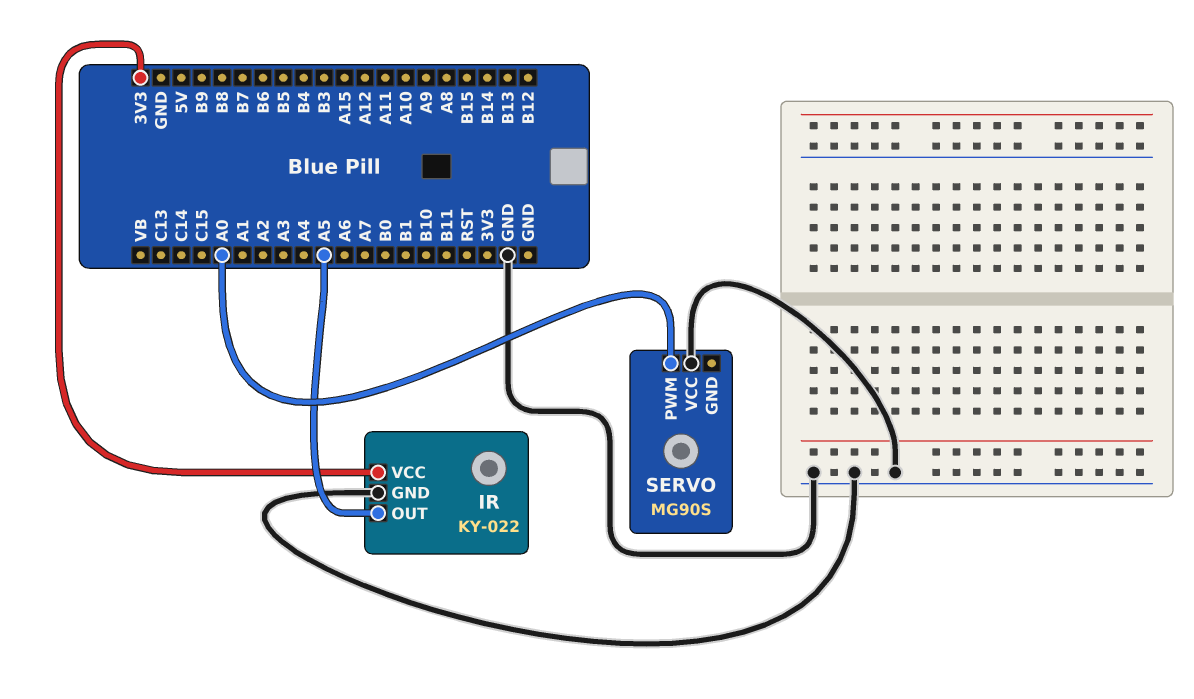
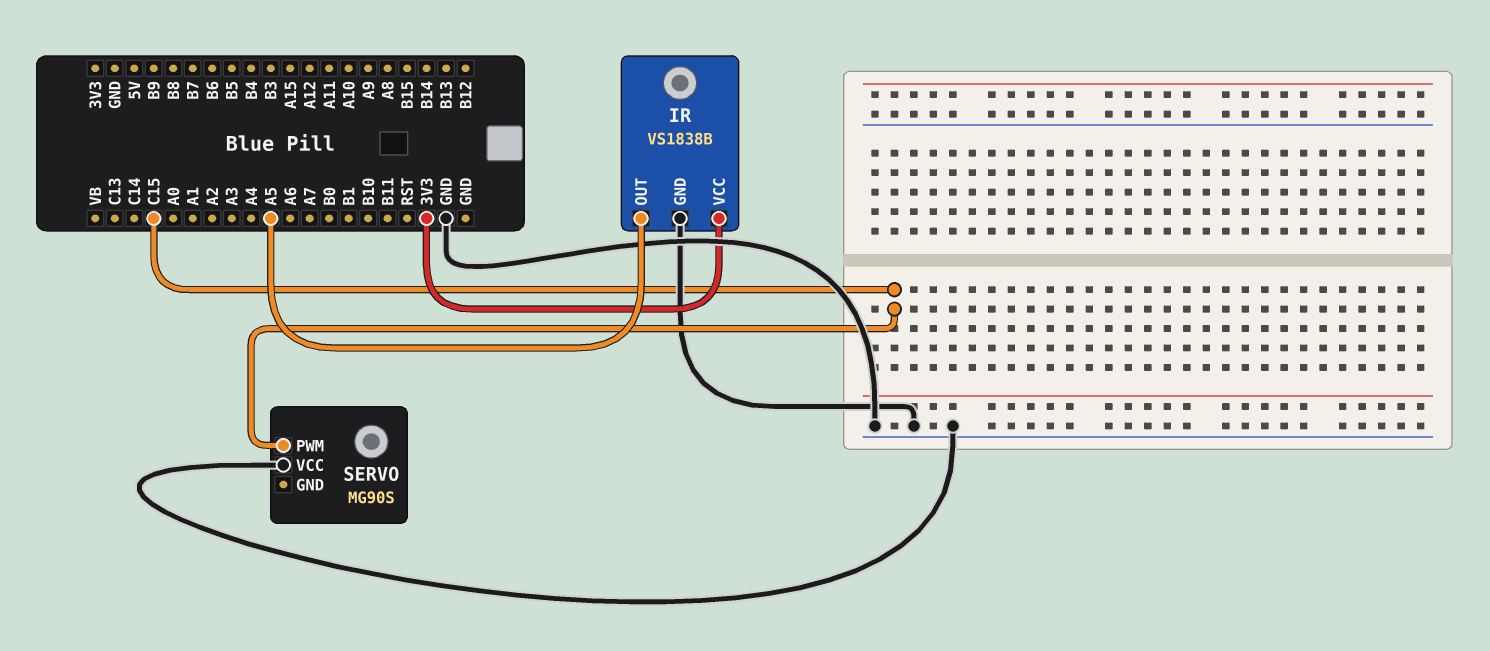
IR: KY-022 -> VS1838B
SERVO pin PWM: A0 -> C15

